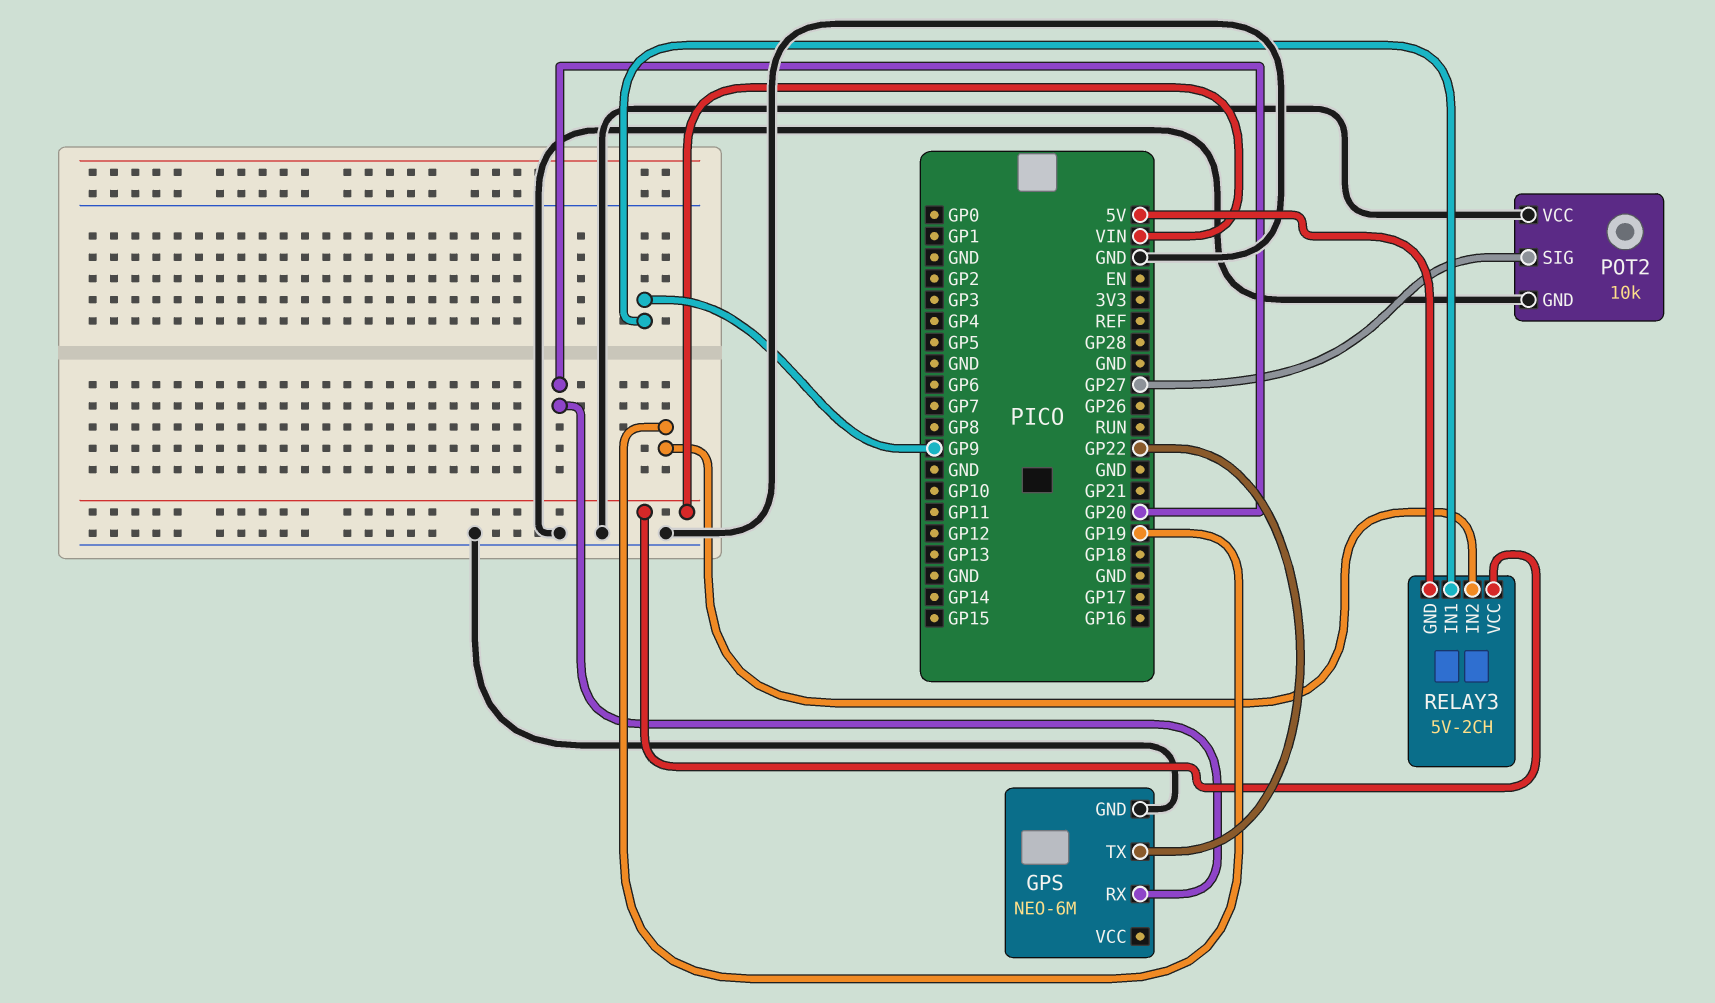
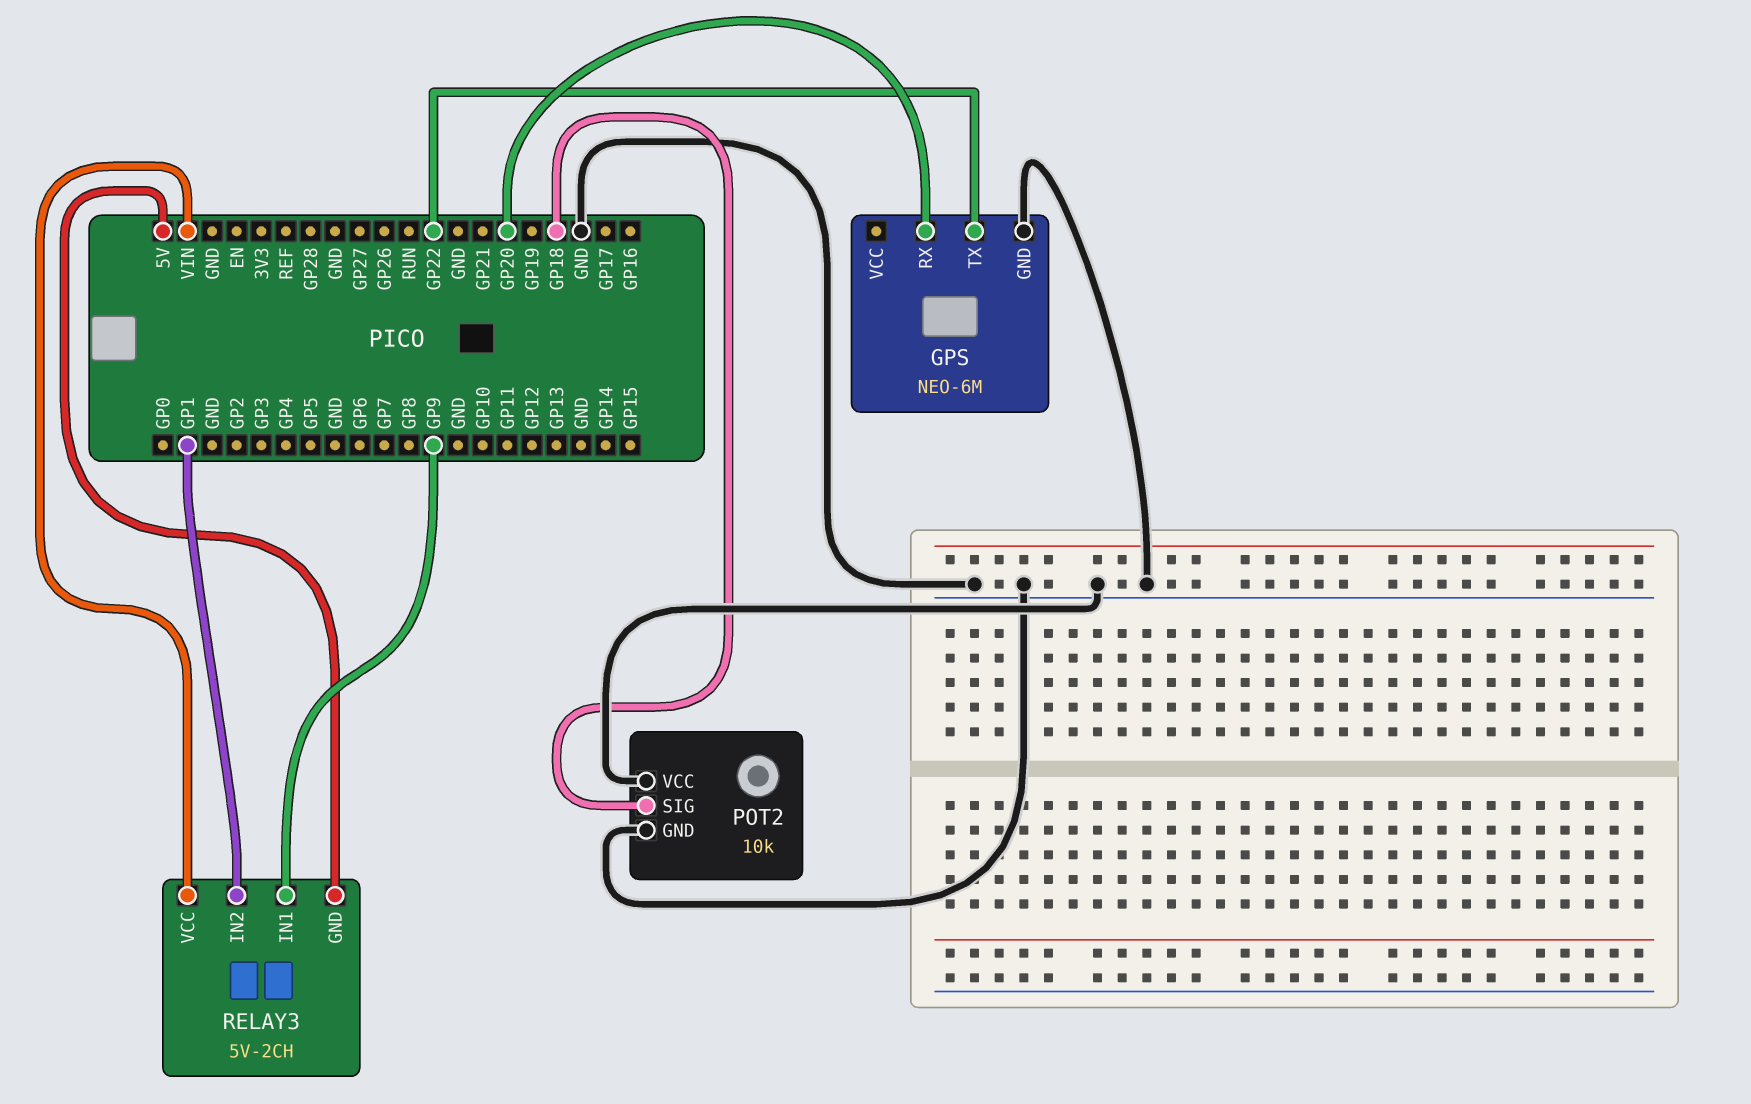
POT2 pin SIG: GP27 -> GP18
RELAY3 pin IN2: GP19 -> GP1

